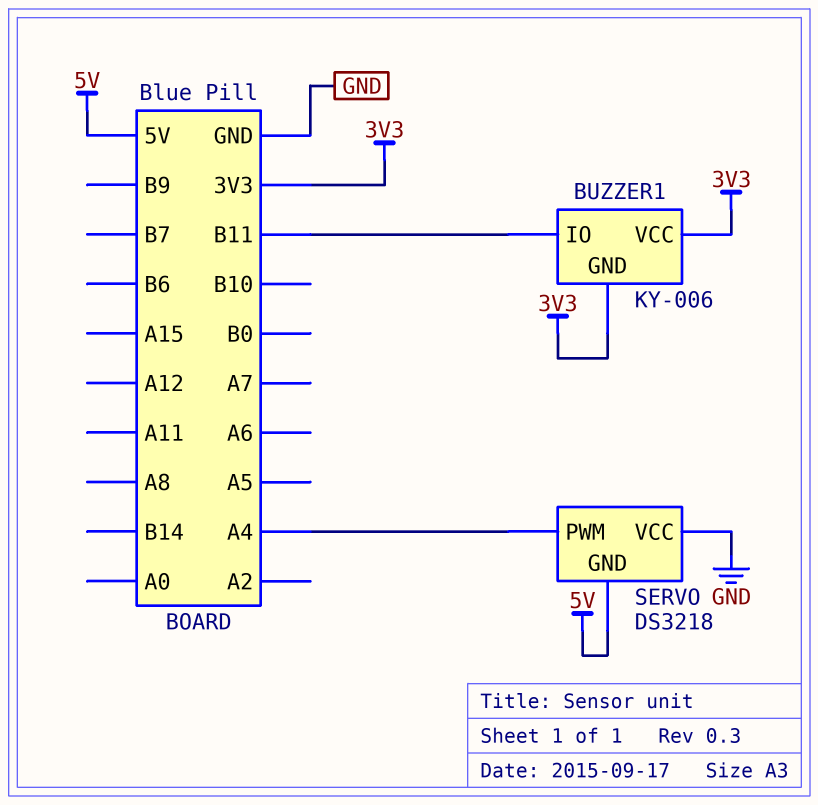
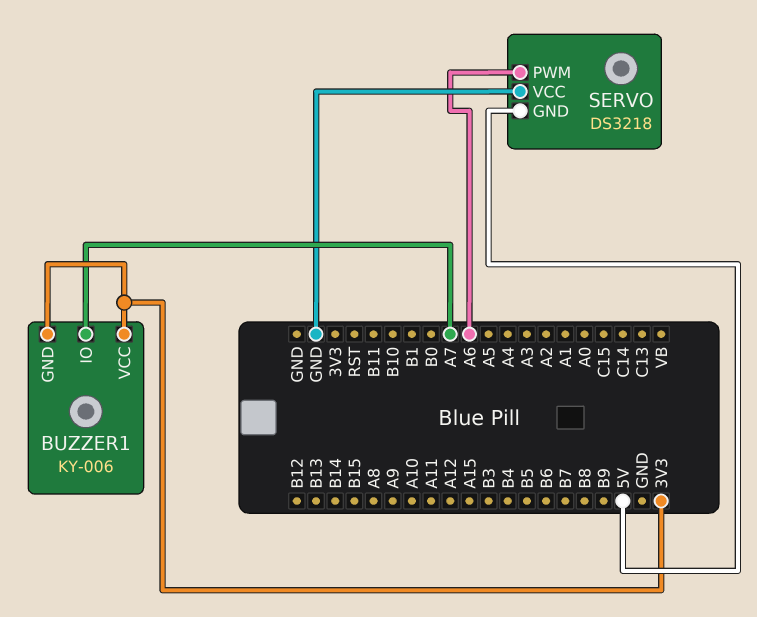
BUZZER1 pin IO: B11 -> A7
SERVO pin PWM: A4 -> A6

